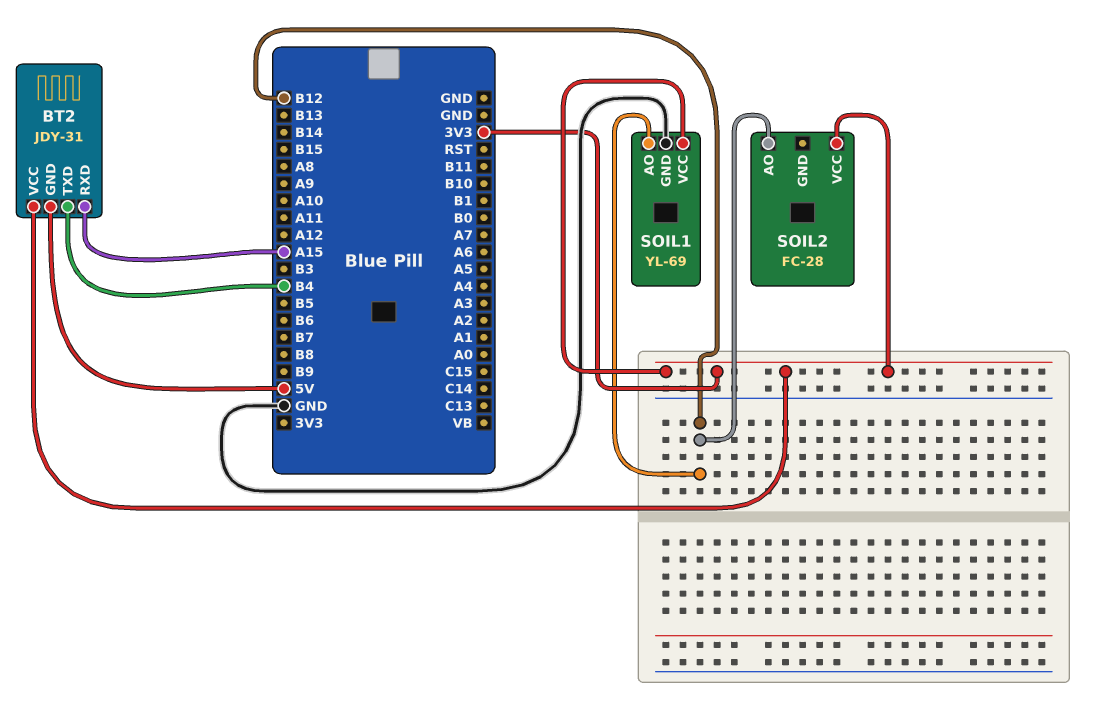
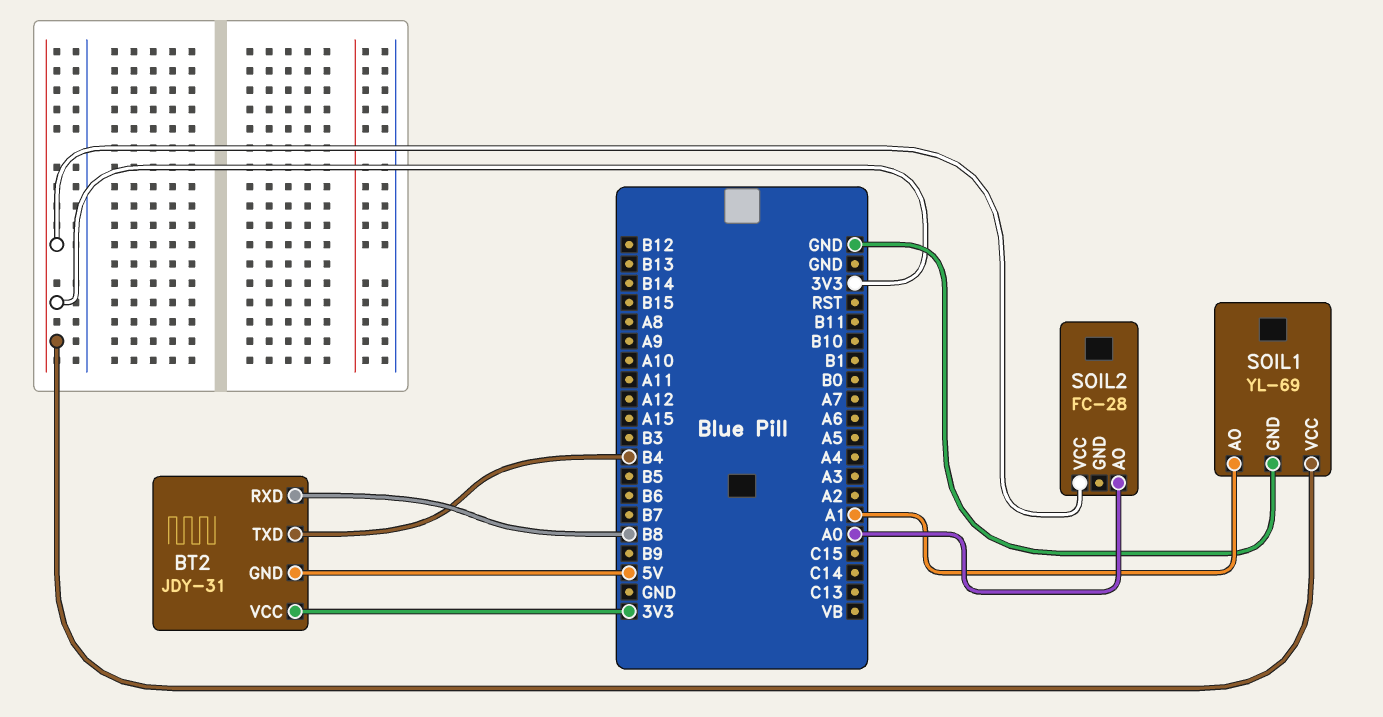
BT2 pin RXD: A15 -> B8
SOIL1 pin AO: B12 -> A1
SOIL2 pin AO: B12 -> A0

